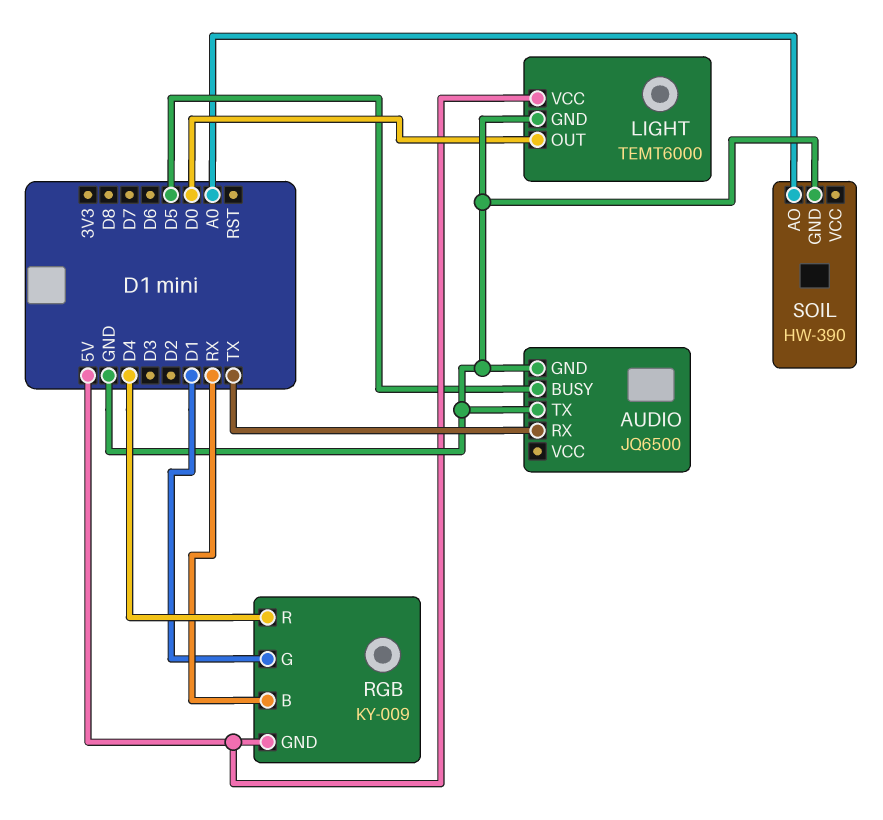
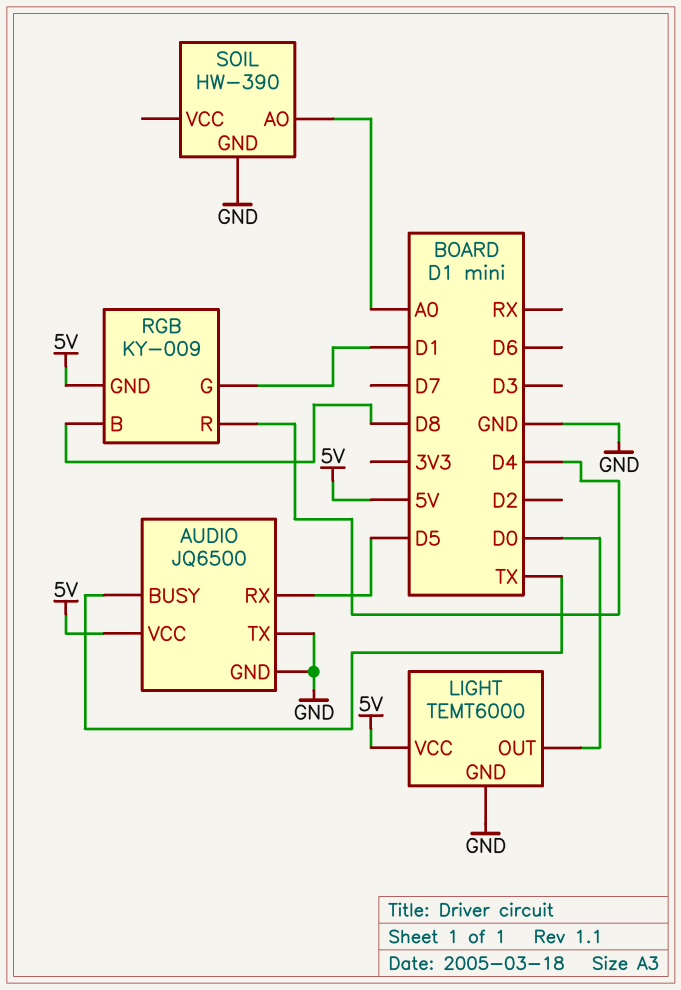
AUDIO pin BUSY: D5 -> TX
AUDIO pin RX: TX -> D5
AUDIO pin VCC: none -> 5V
RGB pin B: RX -> D8

